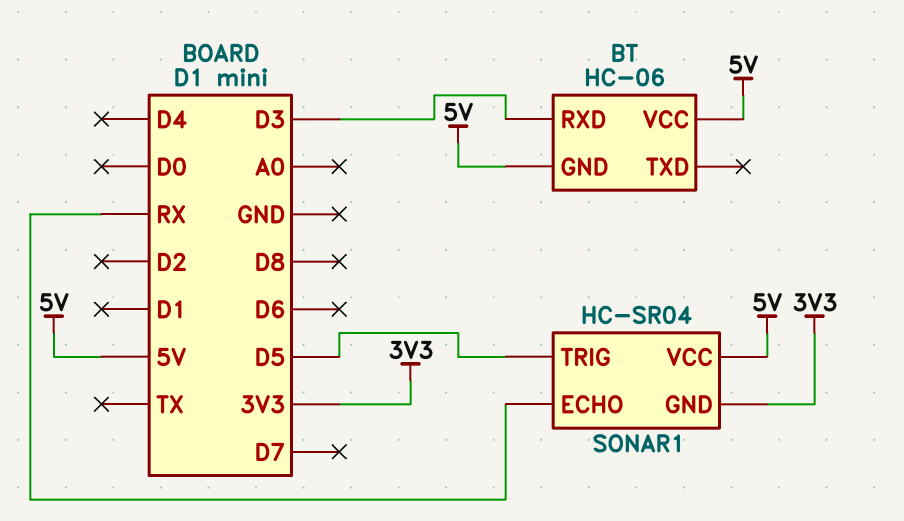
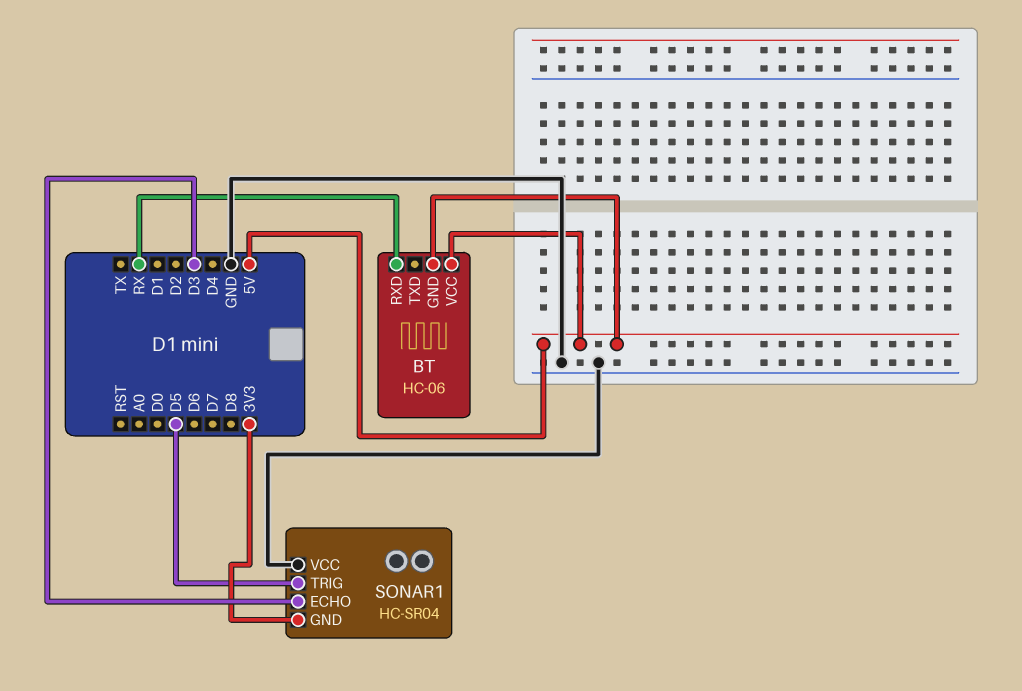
BT pin RXD: D3 -> RX
SONAR1 pin ECHO: RX -> D3
SONAR1 pin VCC: 5V -> GND

